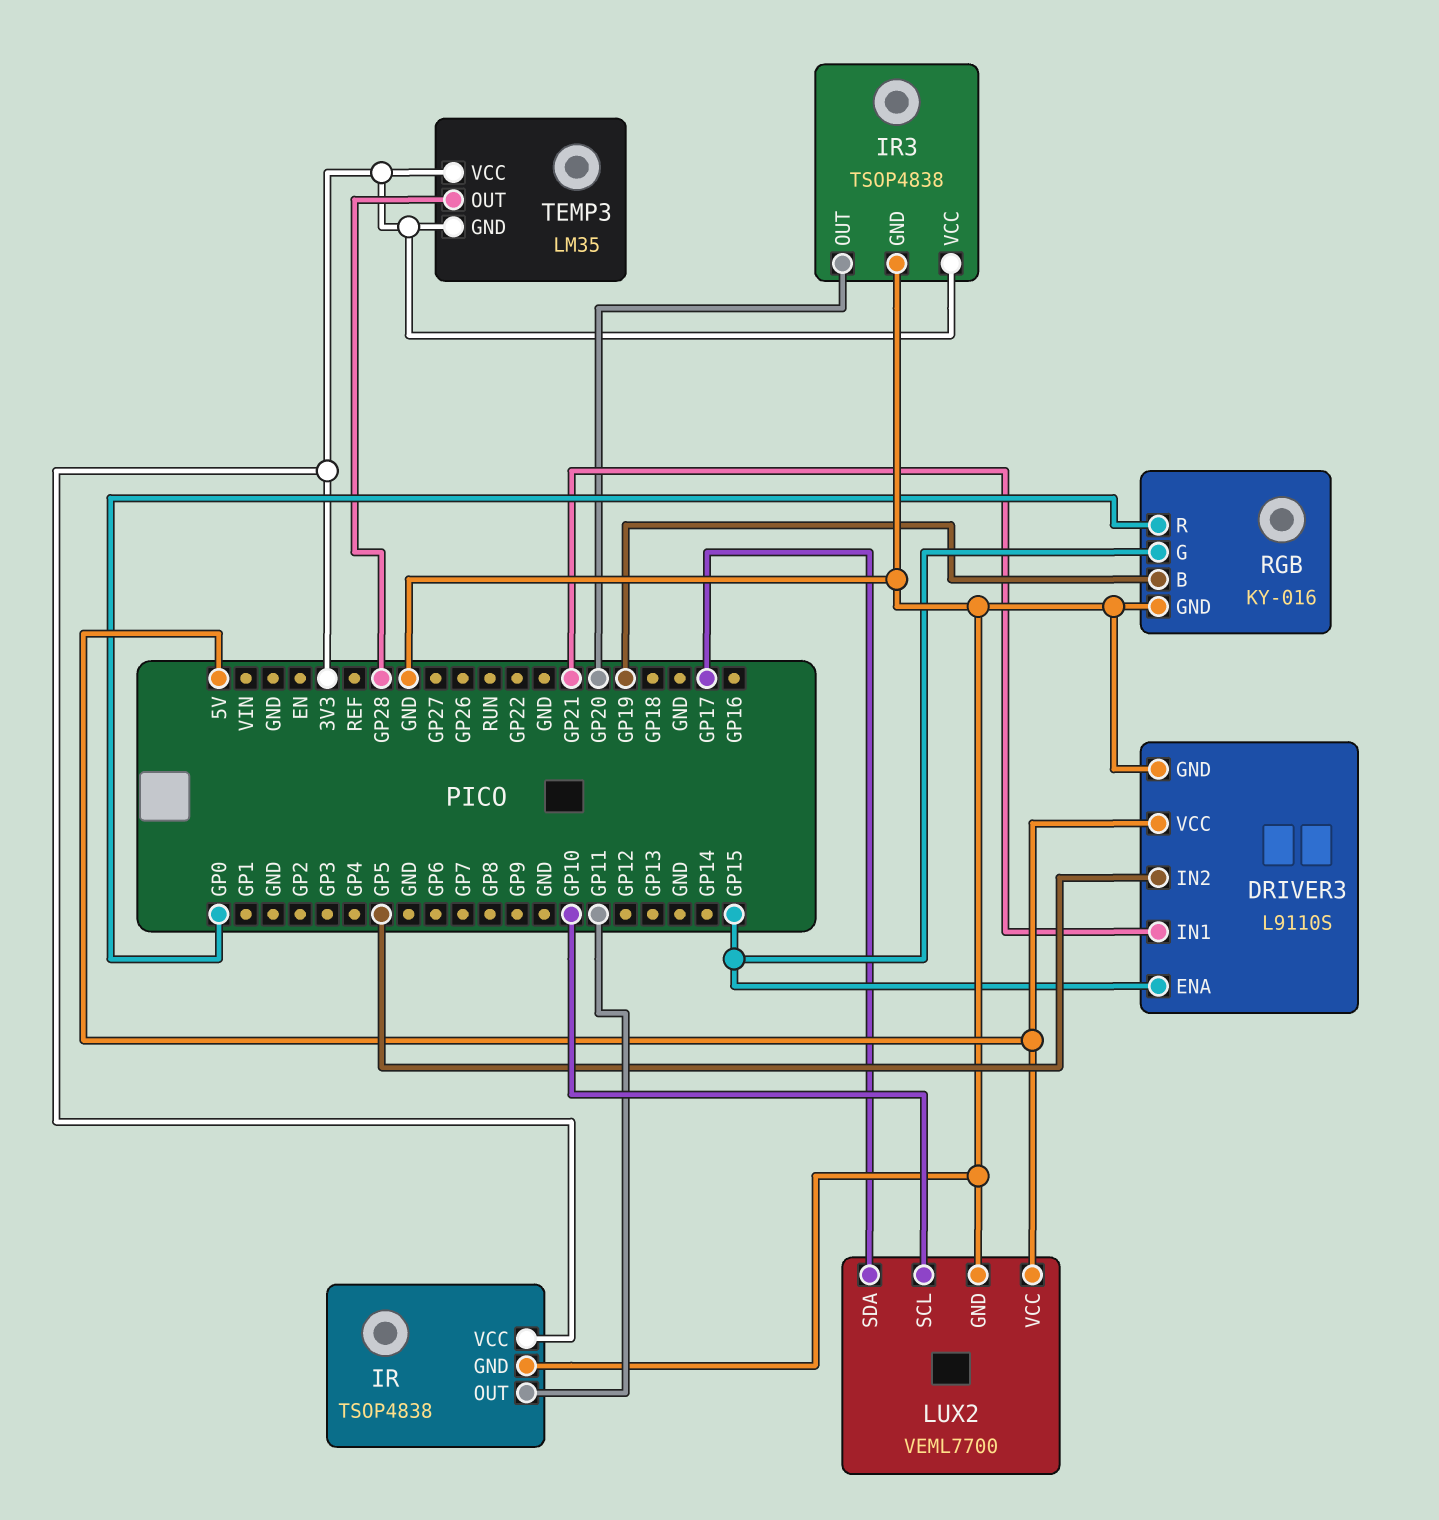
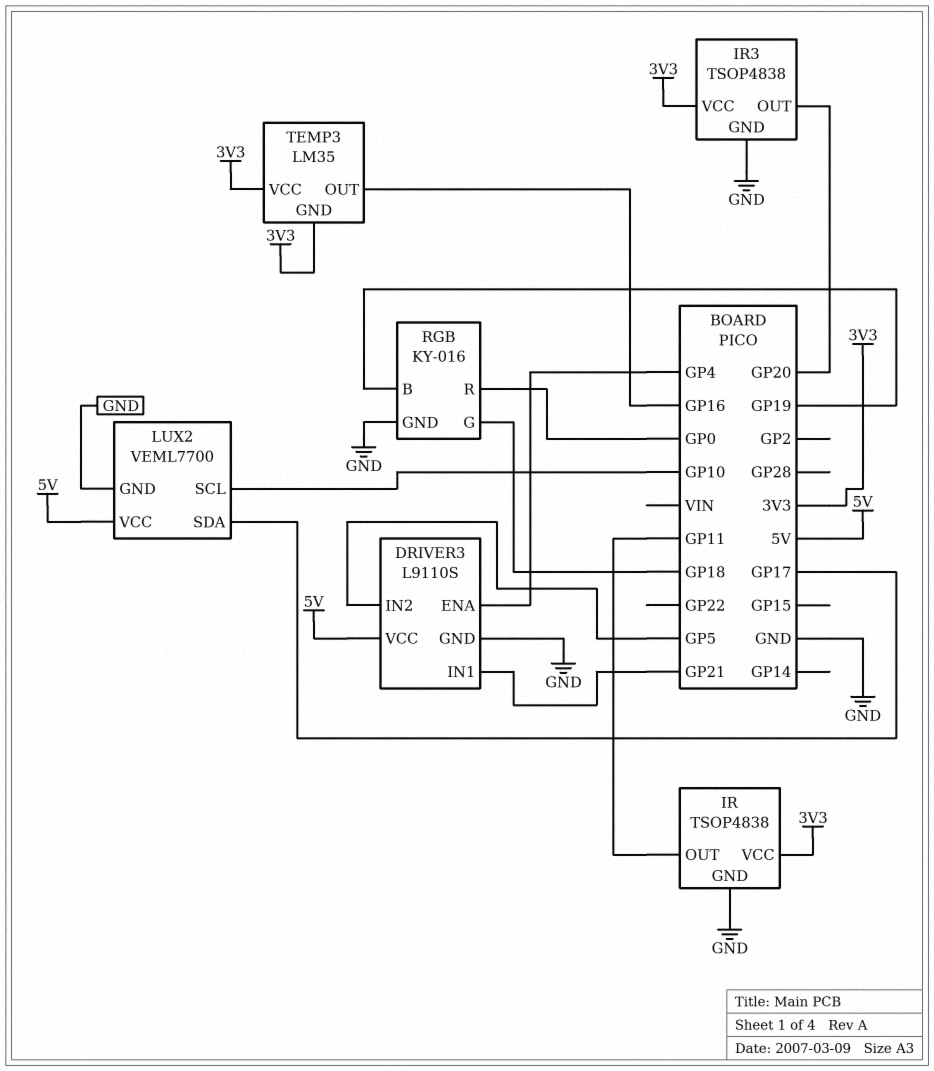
DRIVER3 pin ENA: GP15 -> GP4
RGB pin G: GP15 -> GP18
TEMP3 pin OUT: GP28 -> GP16

